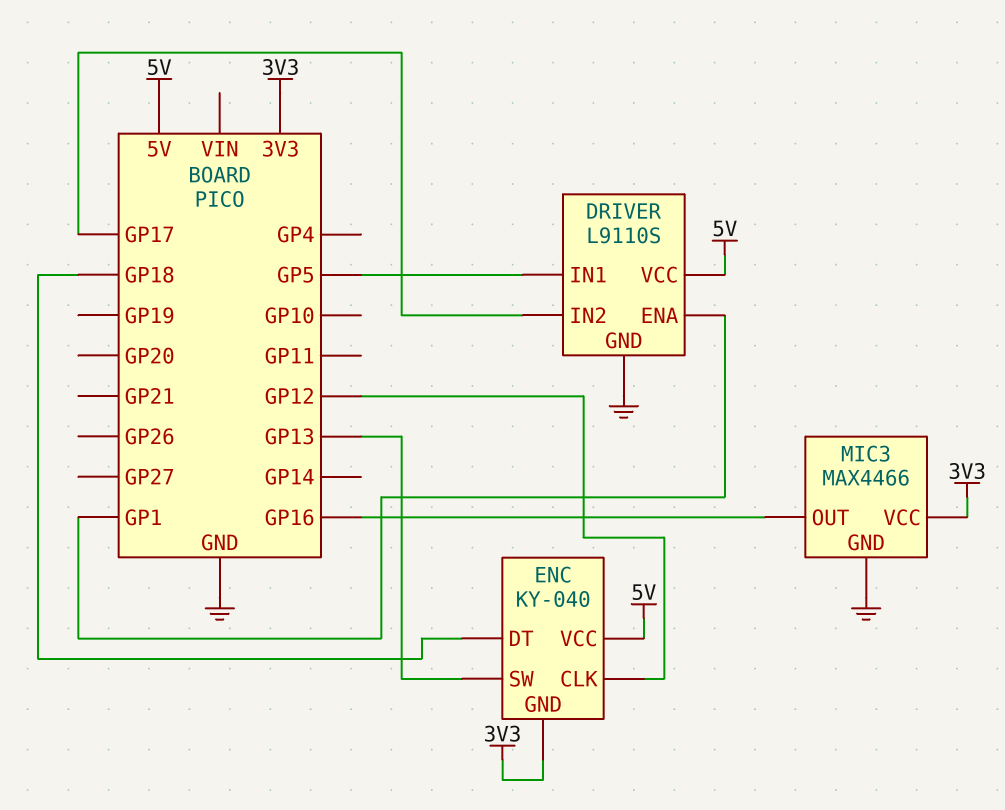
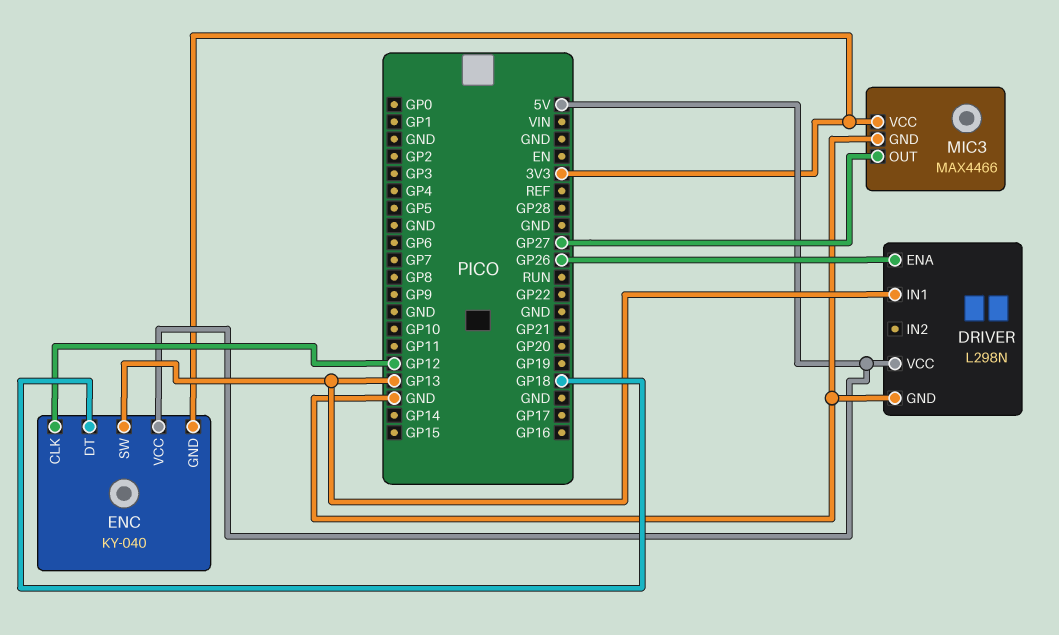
DRIVER: L9110S -> L298N
DRIVER pin ENA: GP1 -> GP26
DRIVER pin IN1: GP5 -> GP13
DRIVER pin IN2: GP17 -> none
MIC3 pin OUT: GP16 -> GP27

